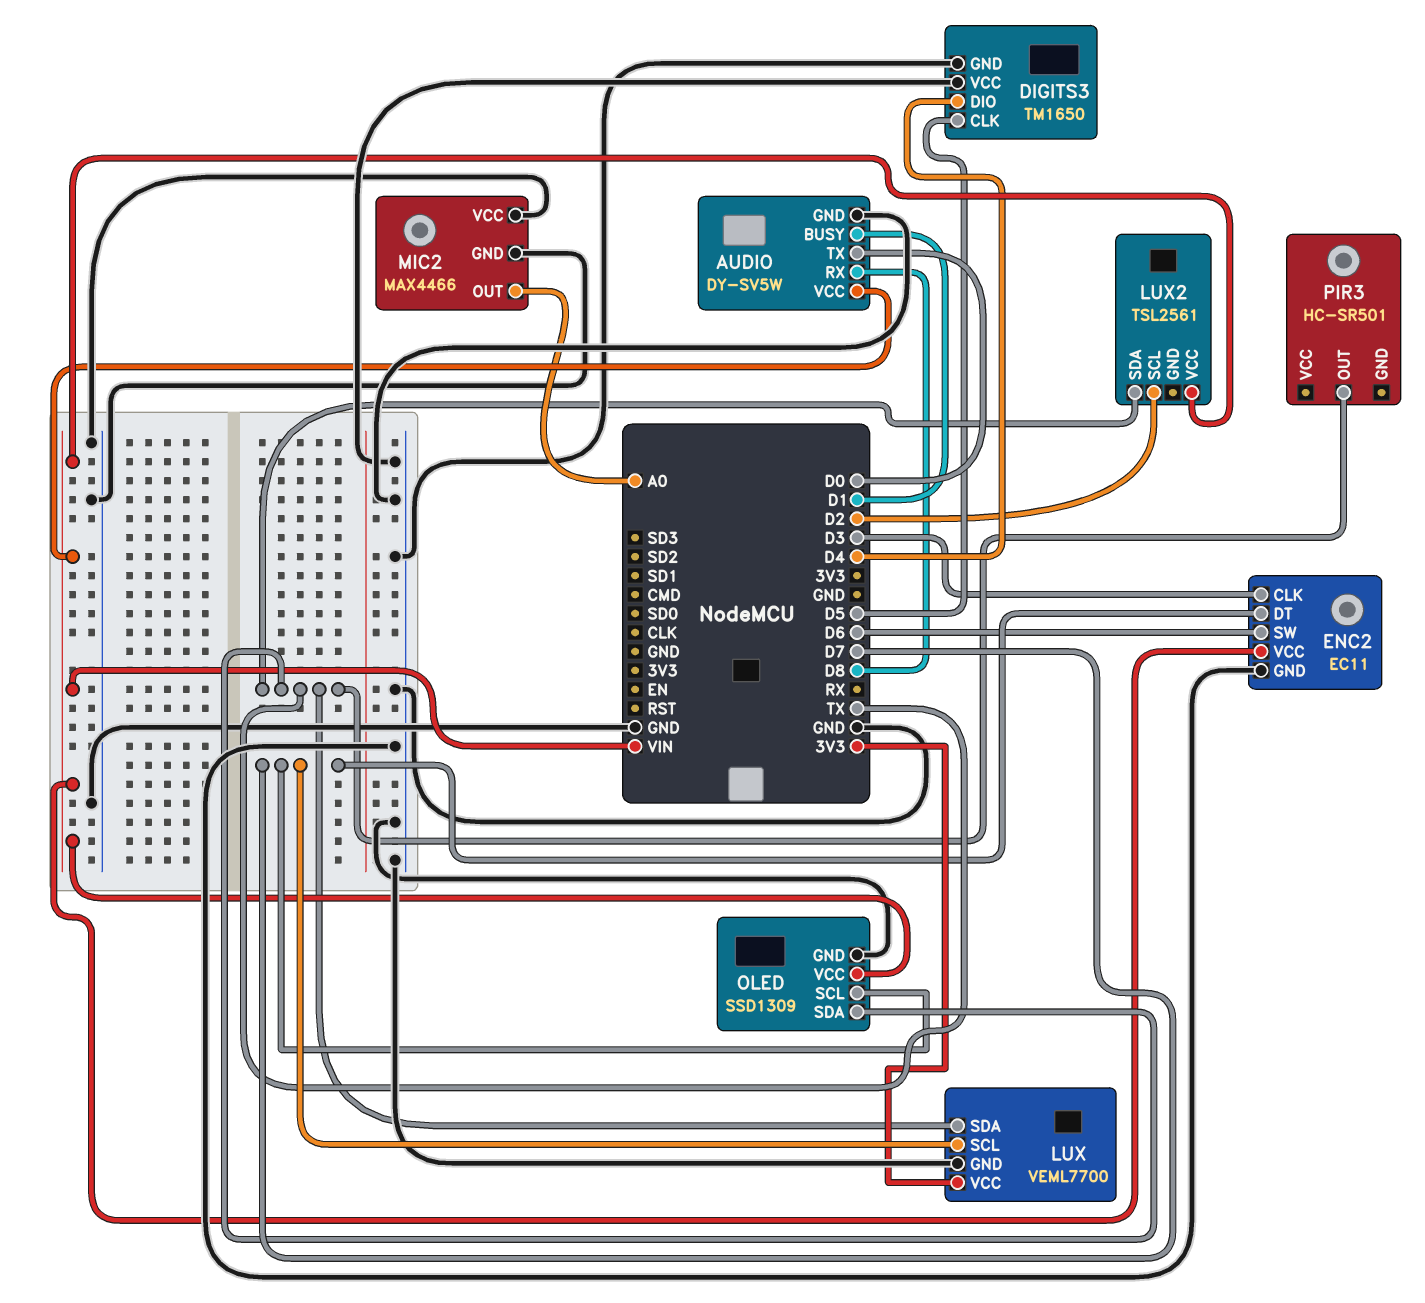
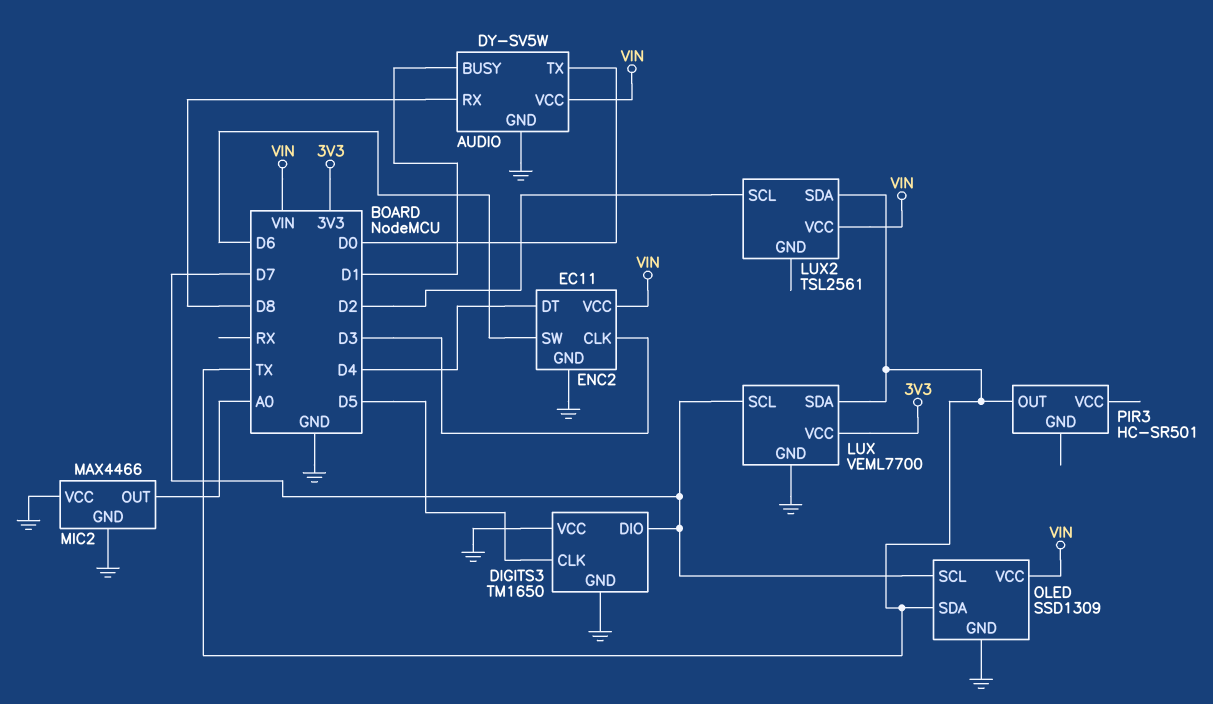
DIGITS3 pin DIO: D4 -> D7
ENC2 pin DT: D7 -> D4

